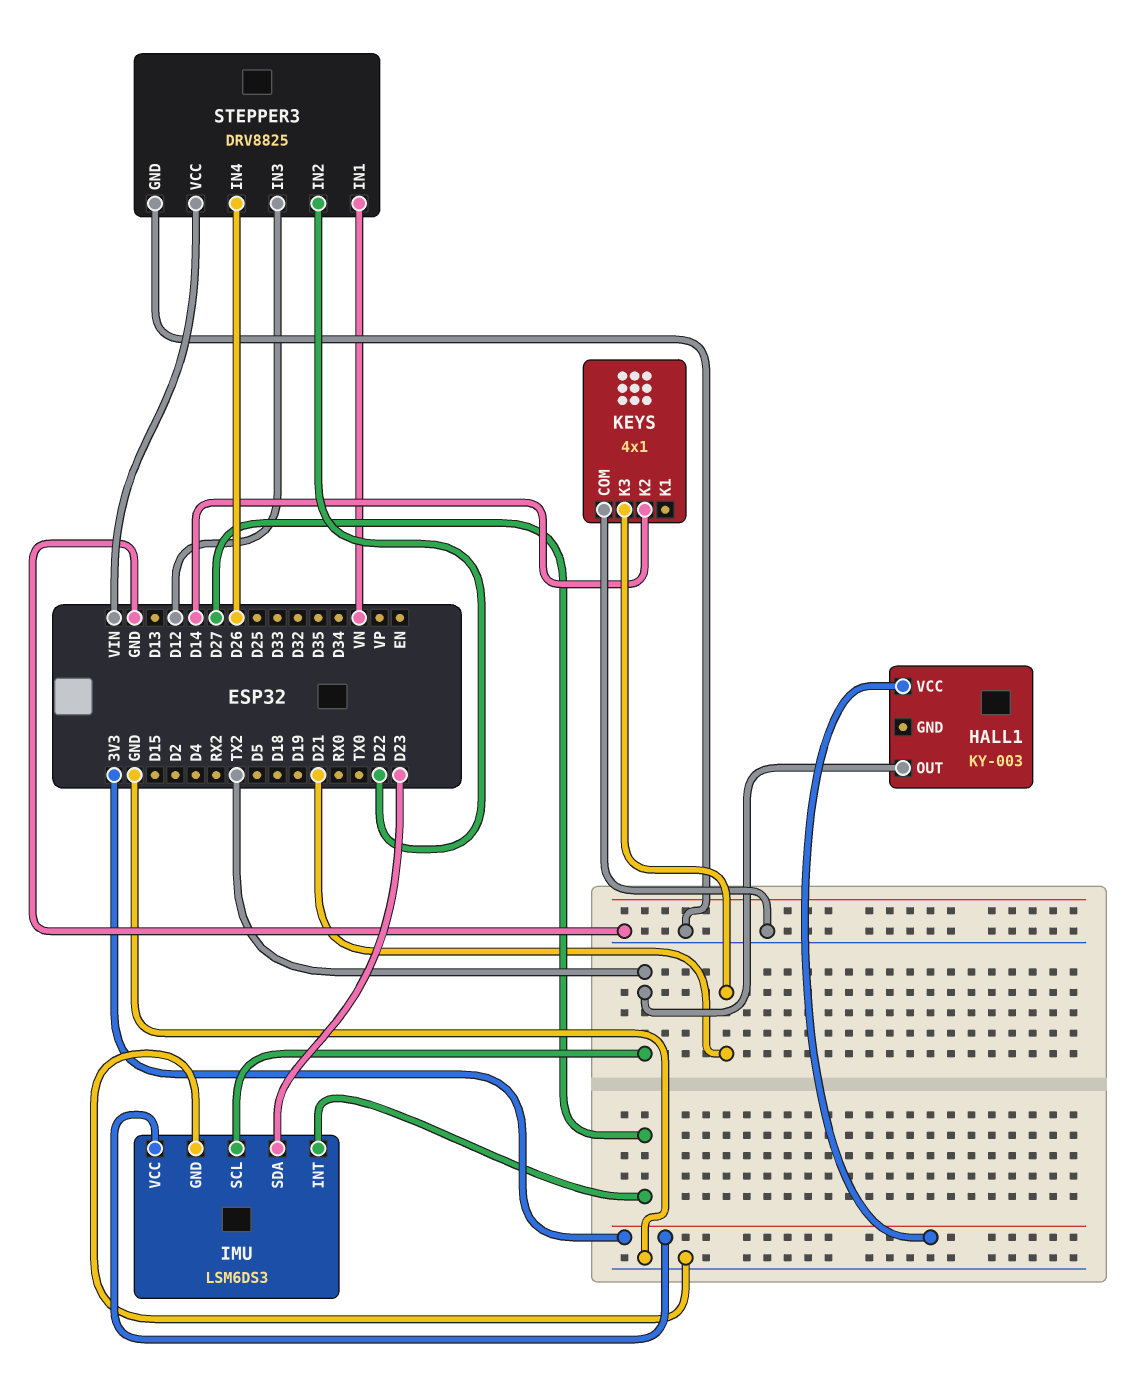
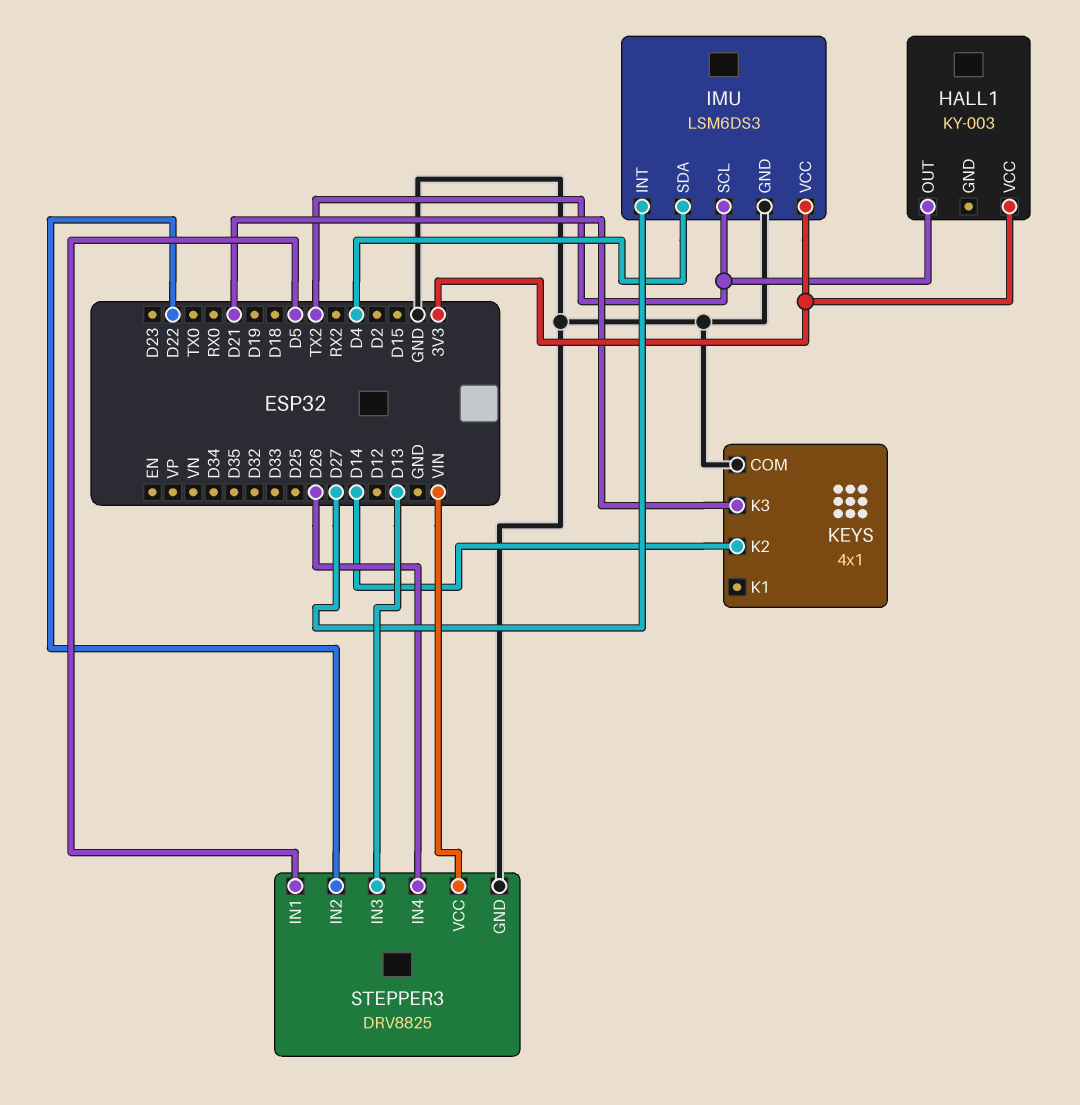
IMU pin SDA: D23 -> D4
STEPPER3 pin IN1: VN -> D5
STEPPER3 pin IN3: D12 -> D13

